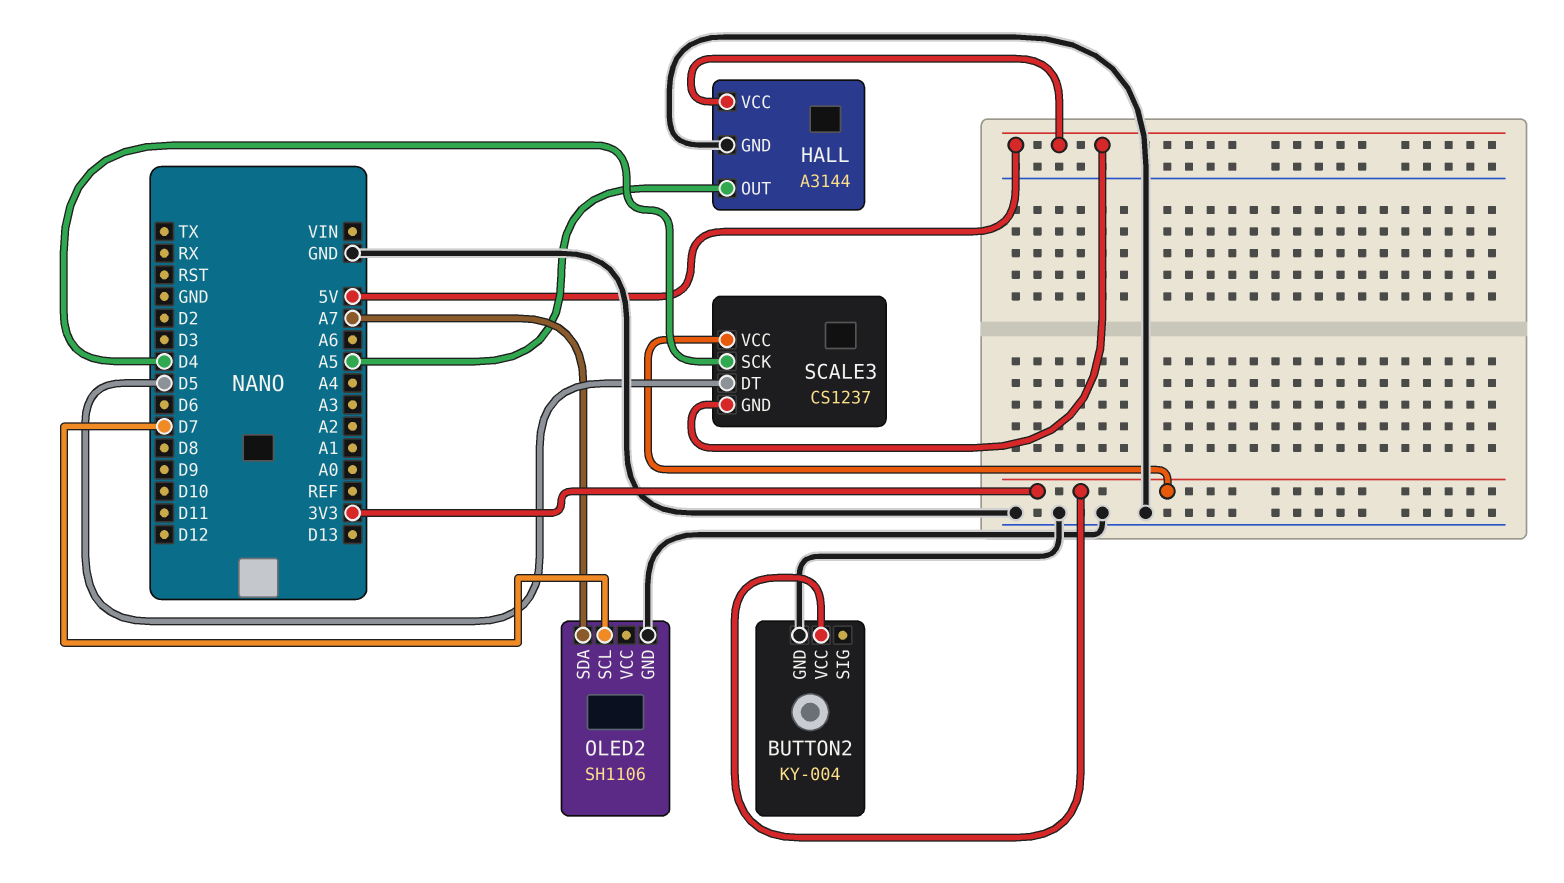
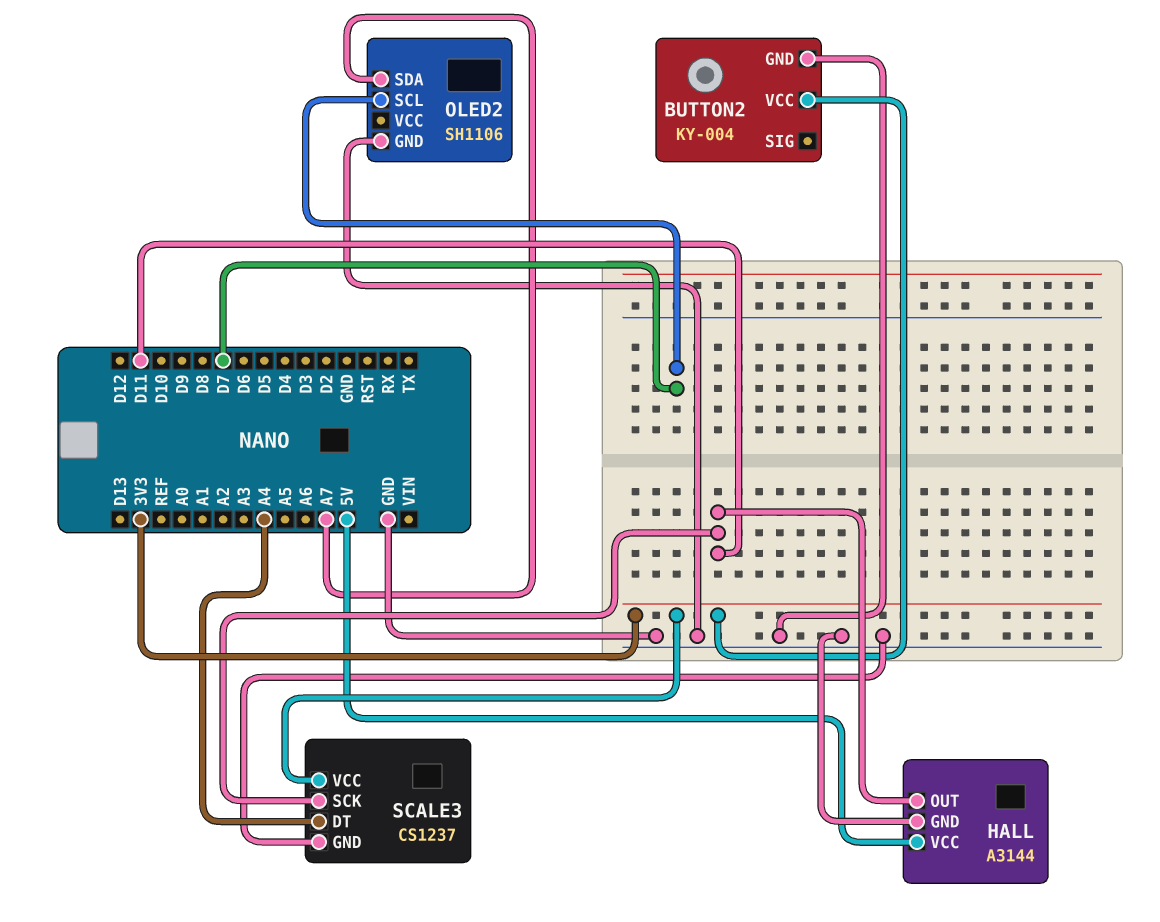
HALL pin OUT: A5 -> D11
SCALE3 pin DT: D5 -> A4
SCALE3 pin GND: 5V -> GND
SCALE3 pin SCK: D4 -> D11

